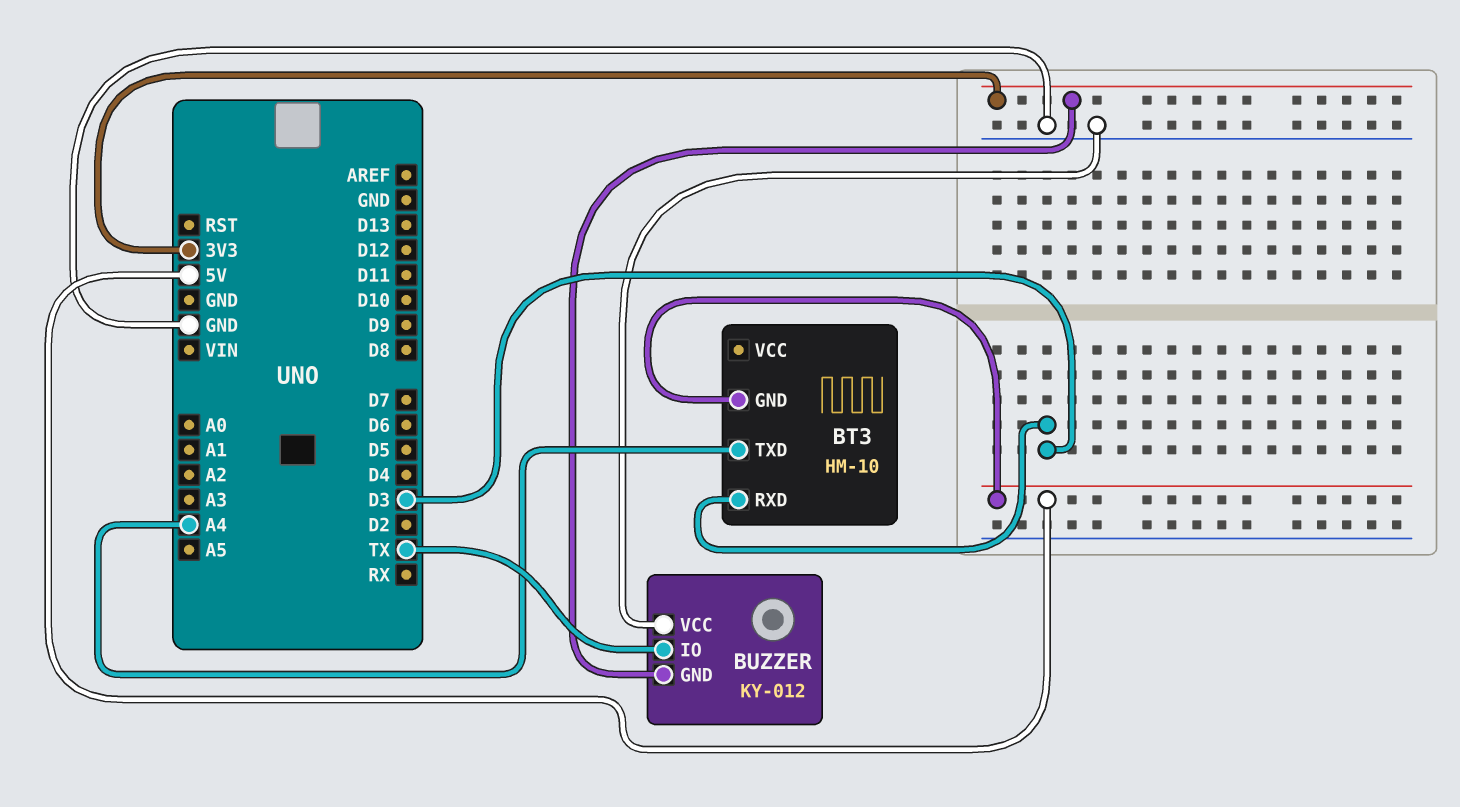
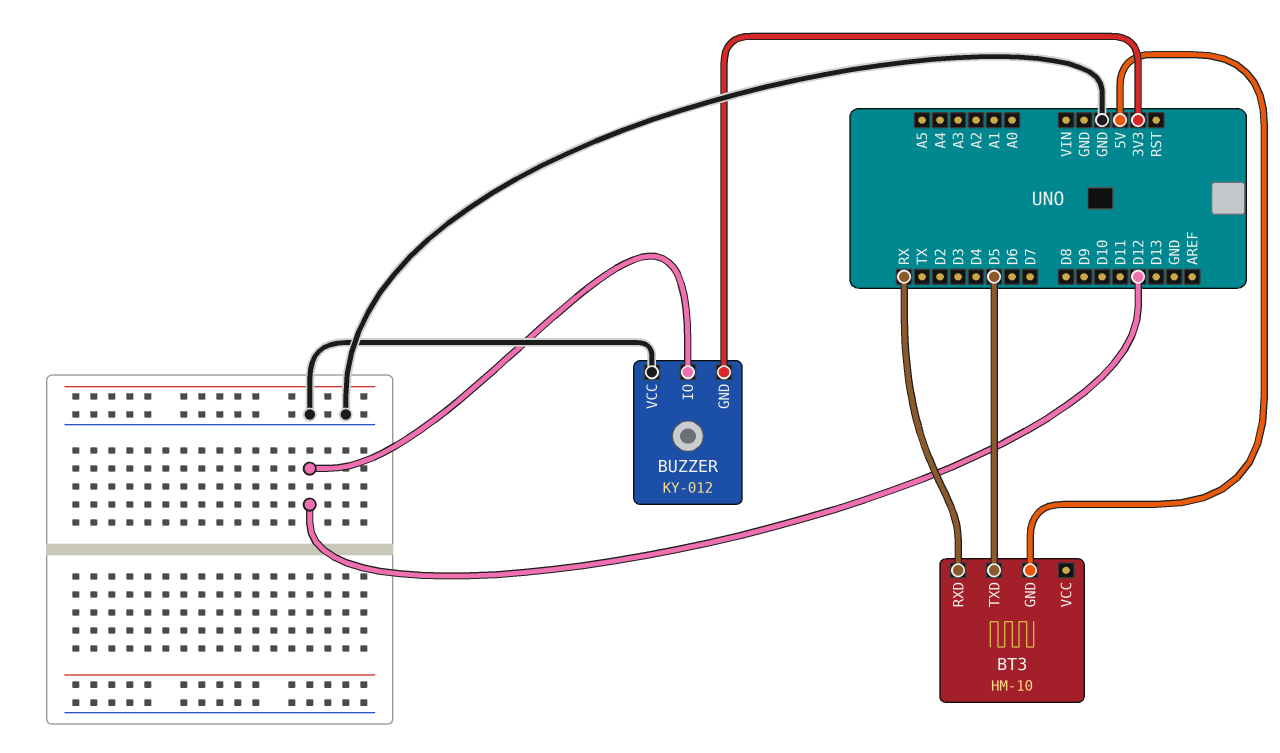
BT3 pin RXD: D3 -> RX
BT3 pin TXD: A4 -> D5
BUZZER pin IO: TX -> D12

